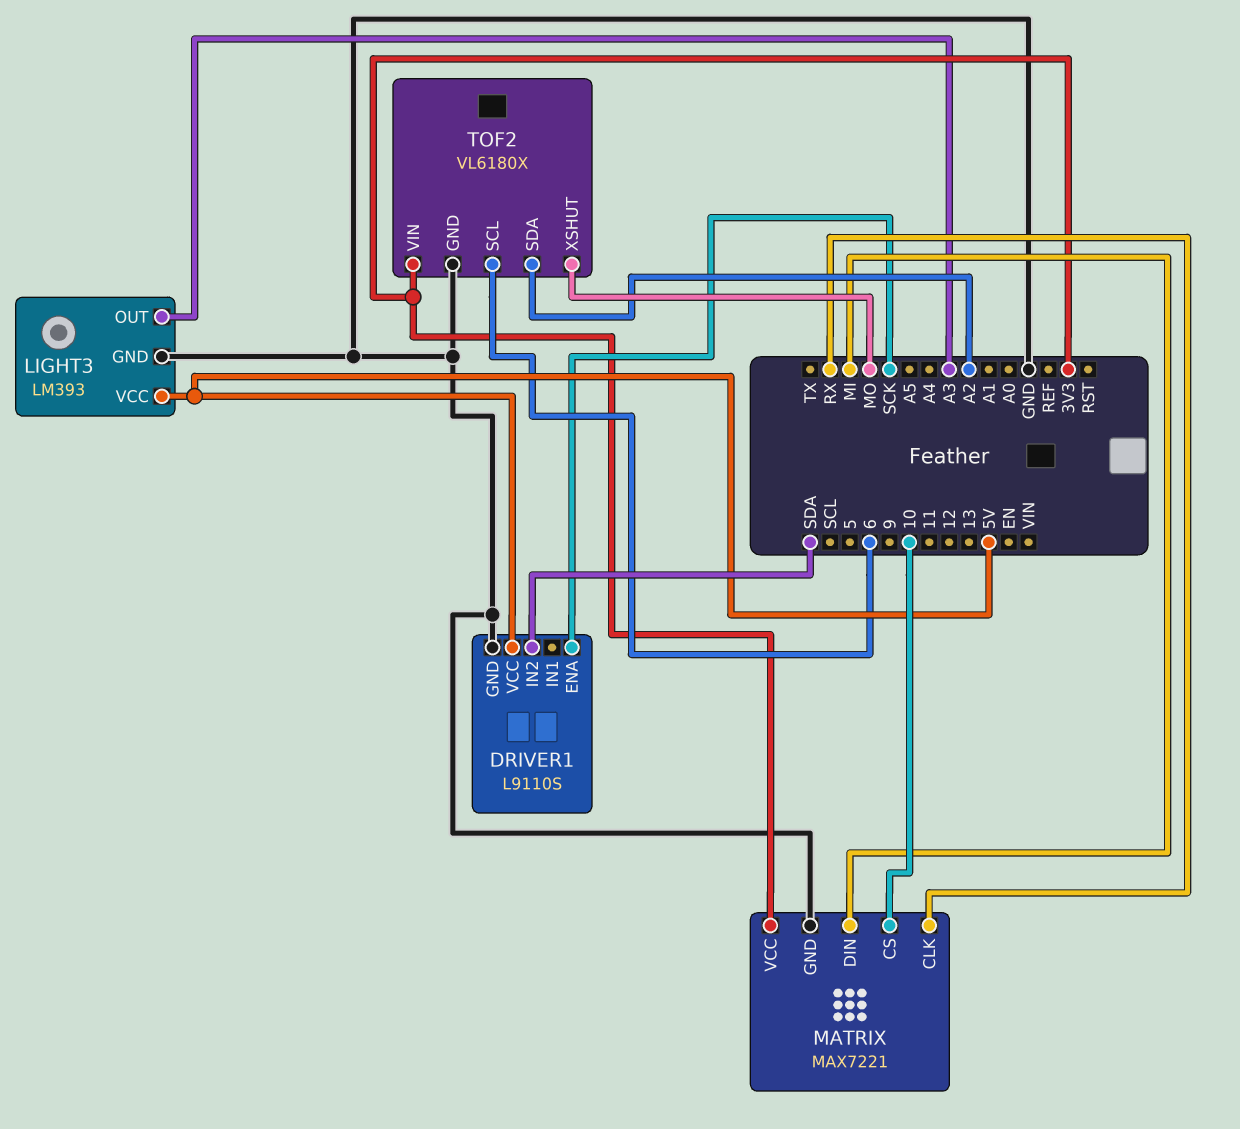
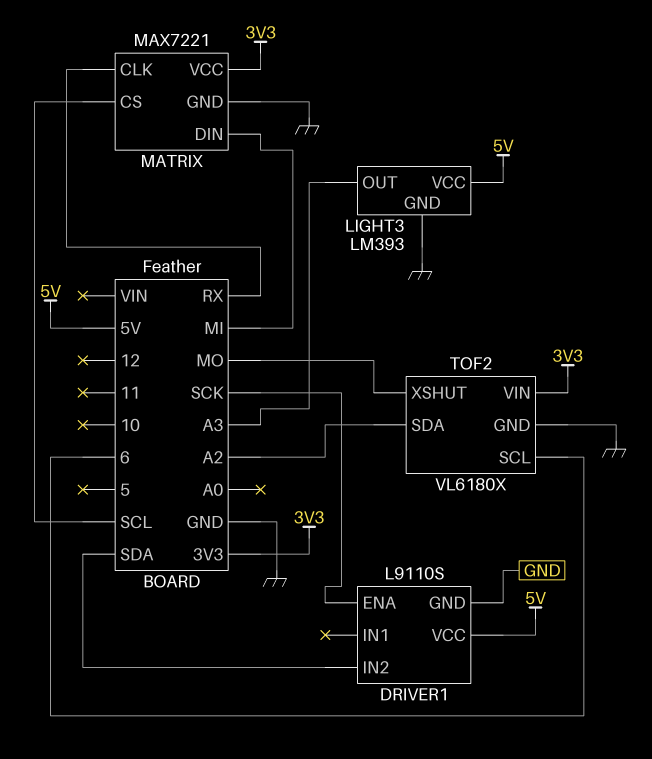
MATRIX pin CS: 10 -> SCL

